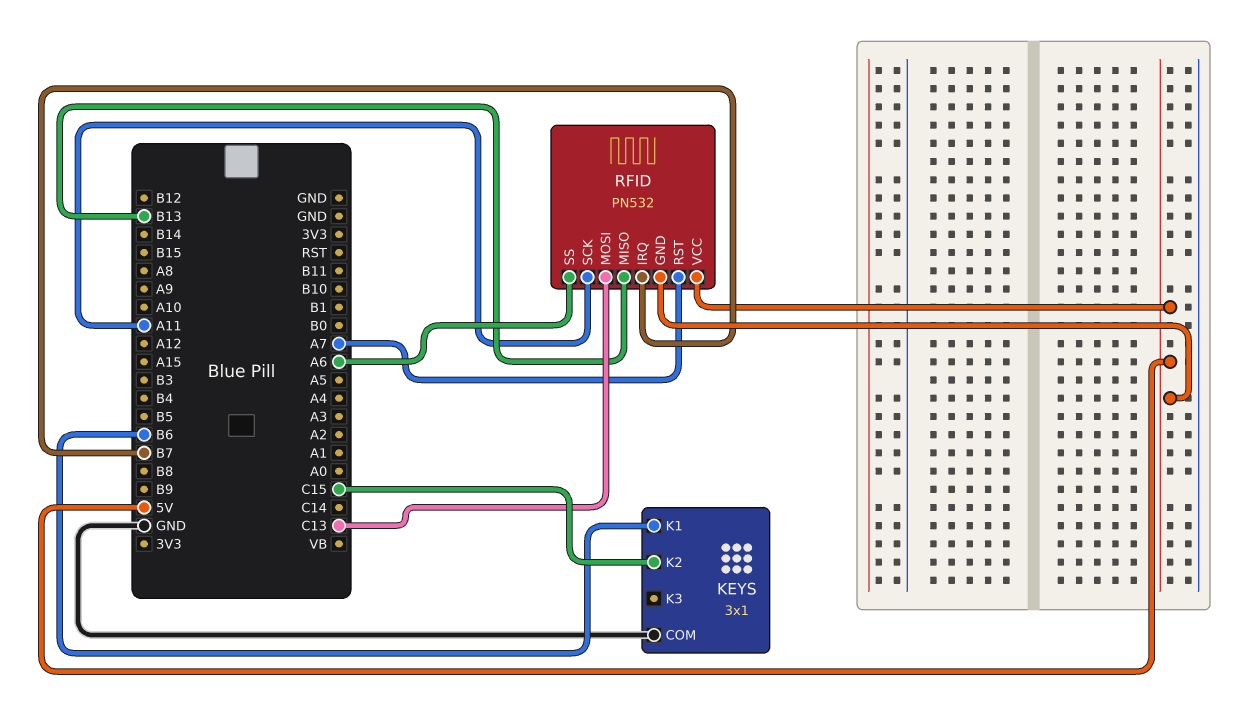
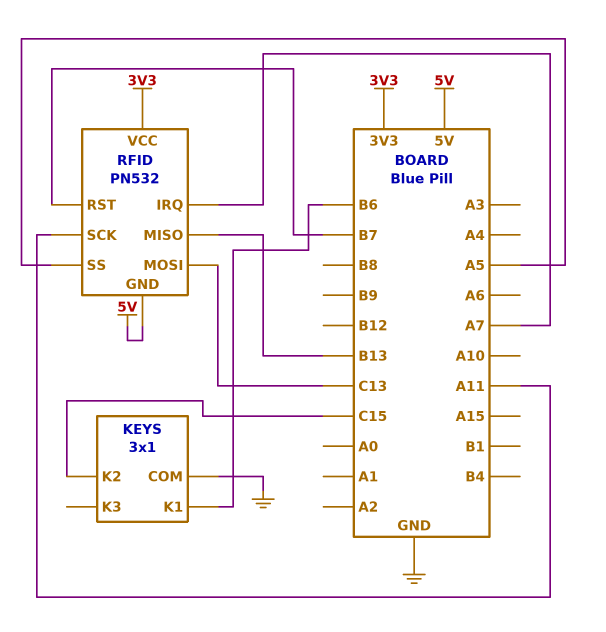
RFID pin IRQ: B7 -> A7
RFID pin RST: A7 -> B7
RFID pin SS: A6 -> A5
RFID pin VCC: 5V -> 3V3

